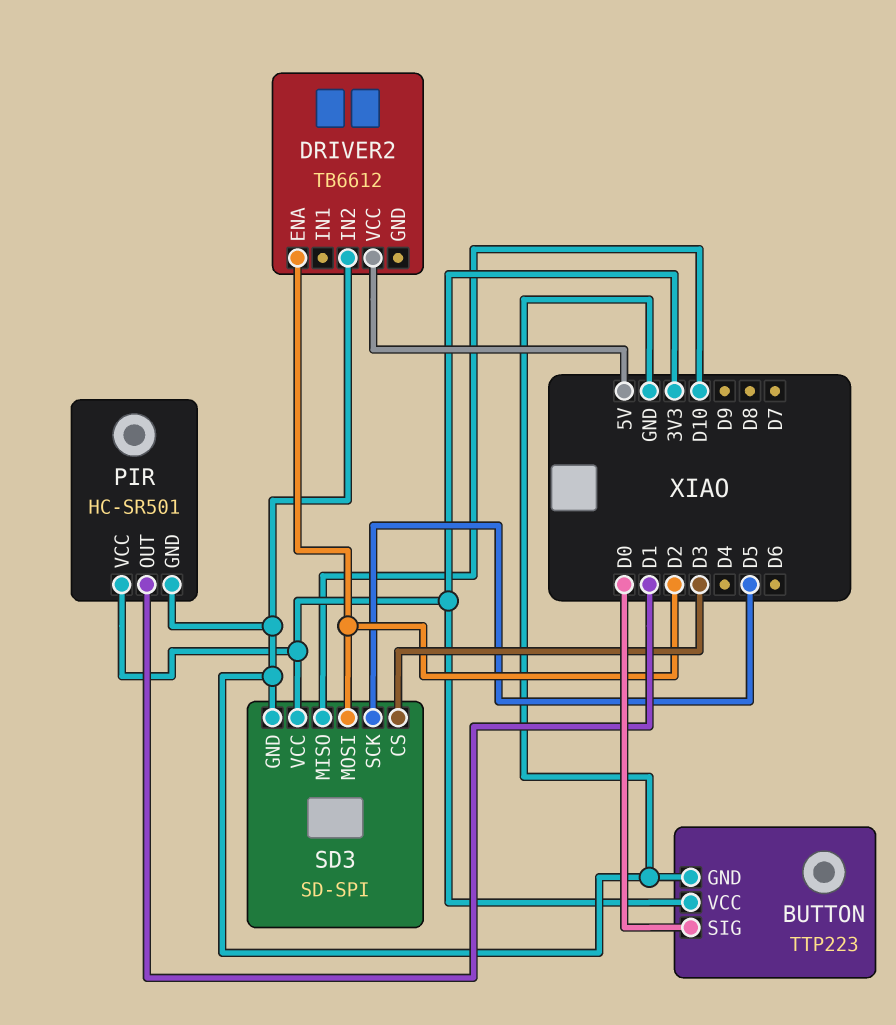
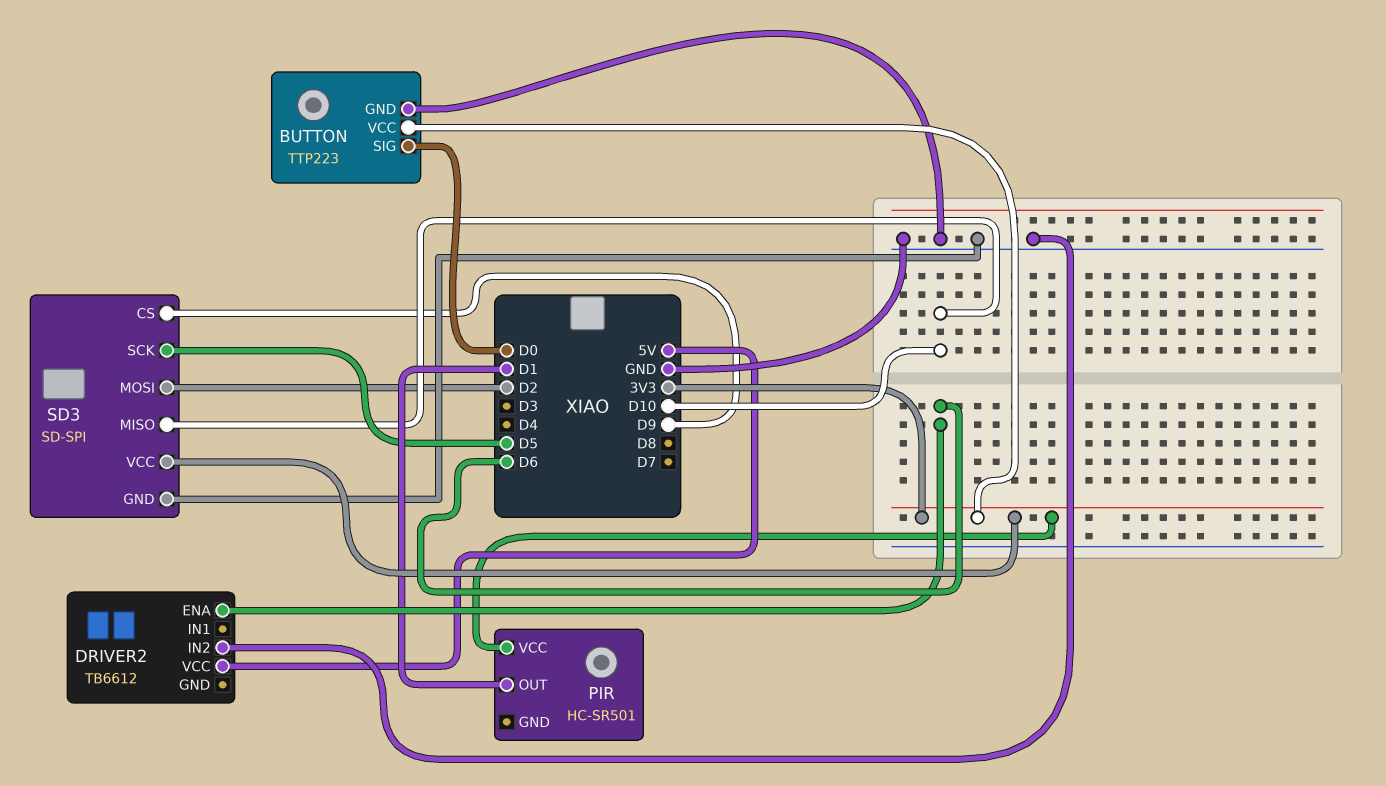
DRIVER2 pin ENA: D2 -> D6
PIR pin GND: GND -> none
SD3 pin CS: D3 -> D9

